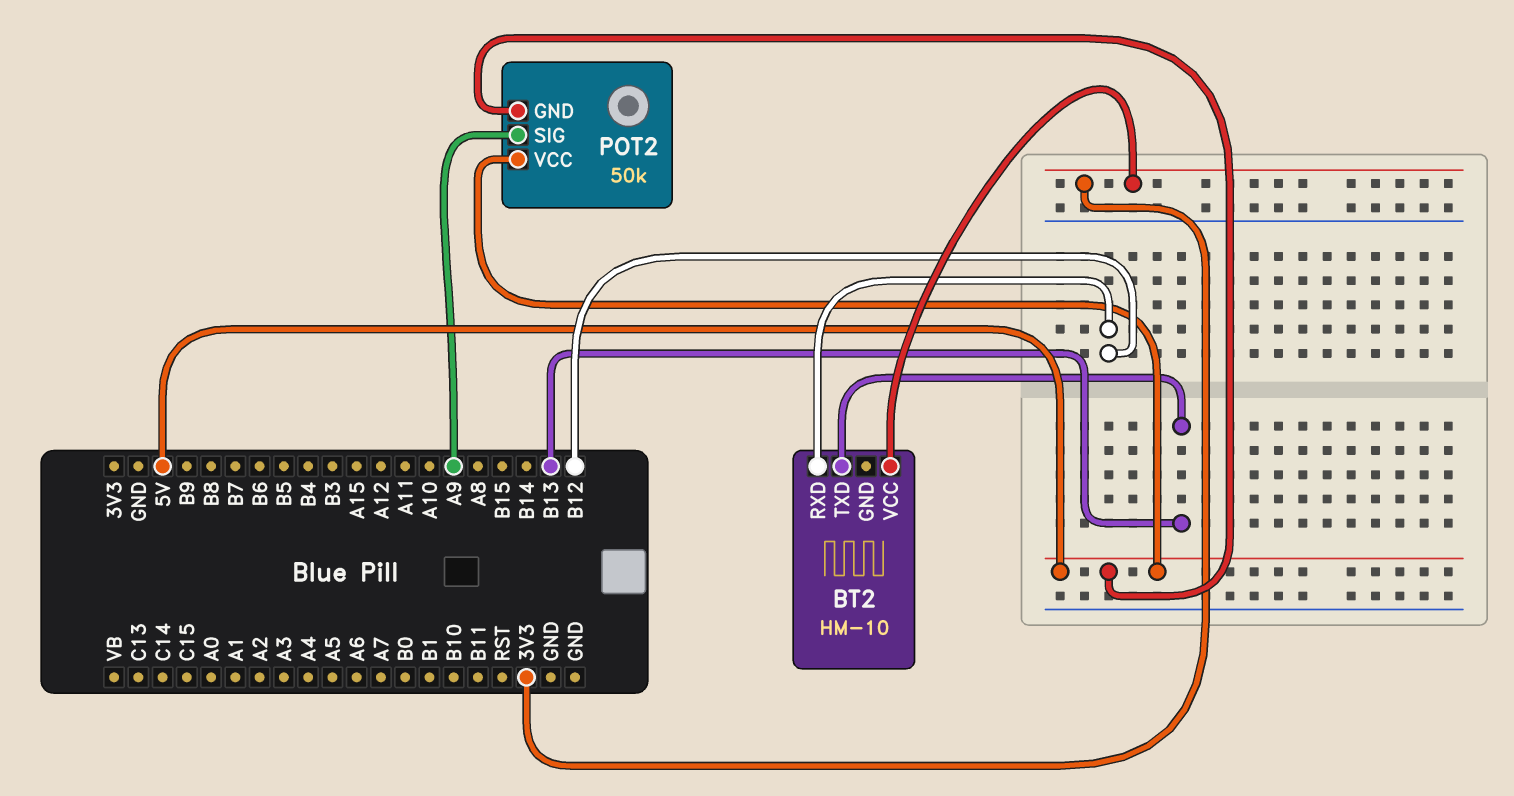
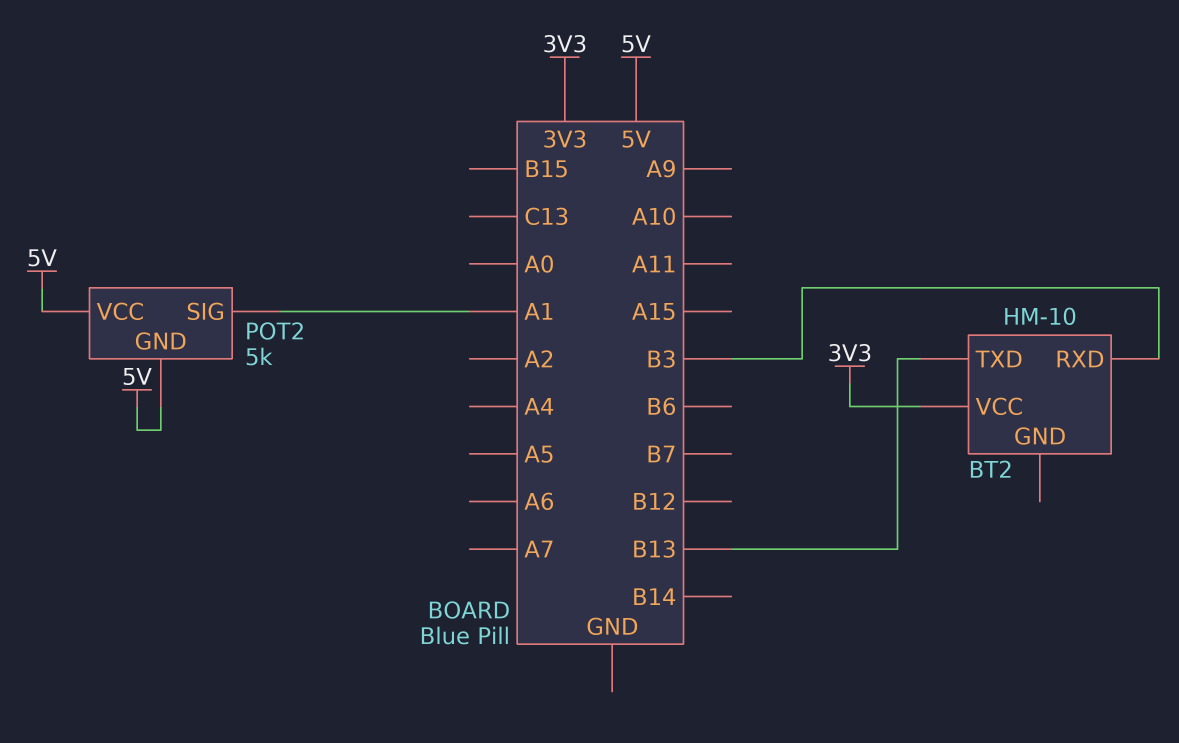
BT2 pin RXD: B12 -> B3
POT2: 50k -> 5k
POT2 pin SIG: A9 -> A1

